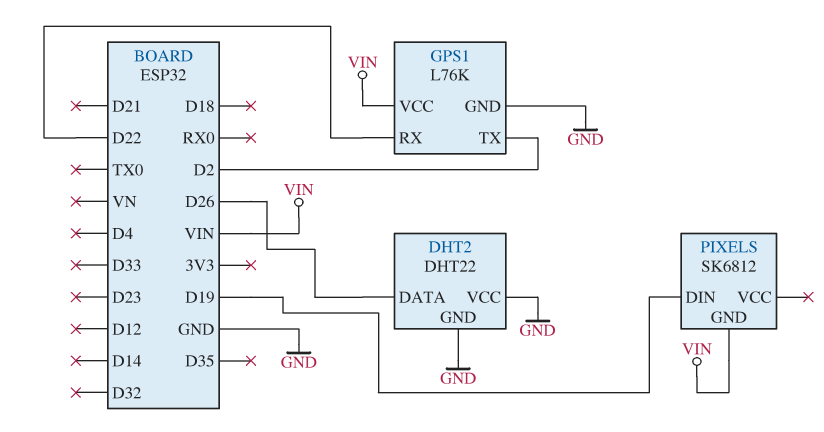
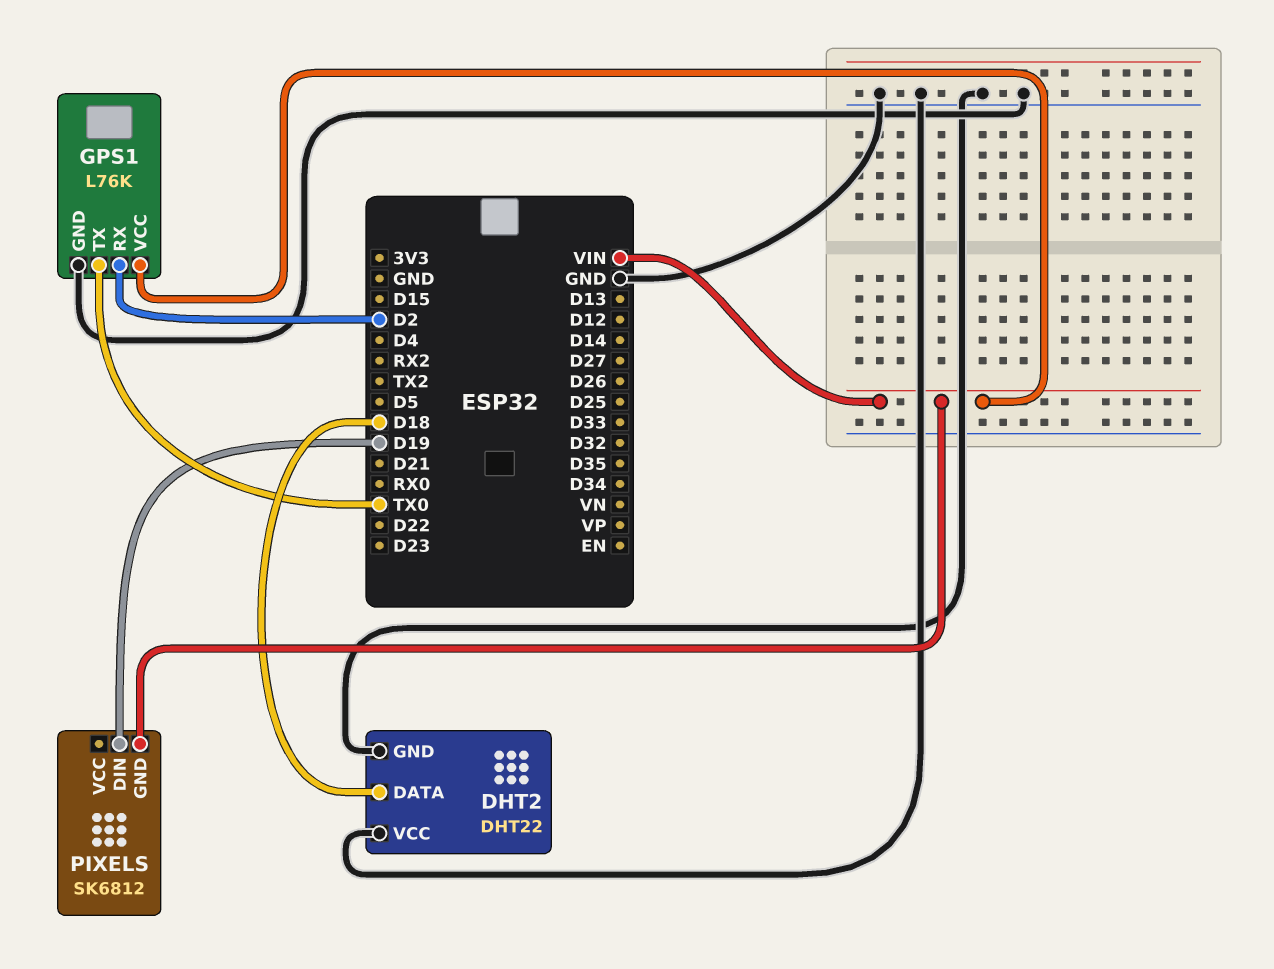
DHT2 pin DATA: D26 -> D18
GPS1 pin RX: D22 -> D2
GPS1 pin TX: D2 -> TX0

